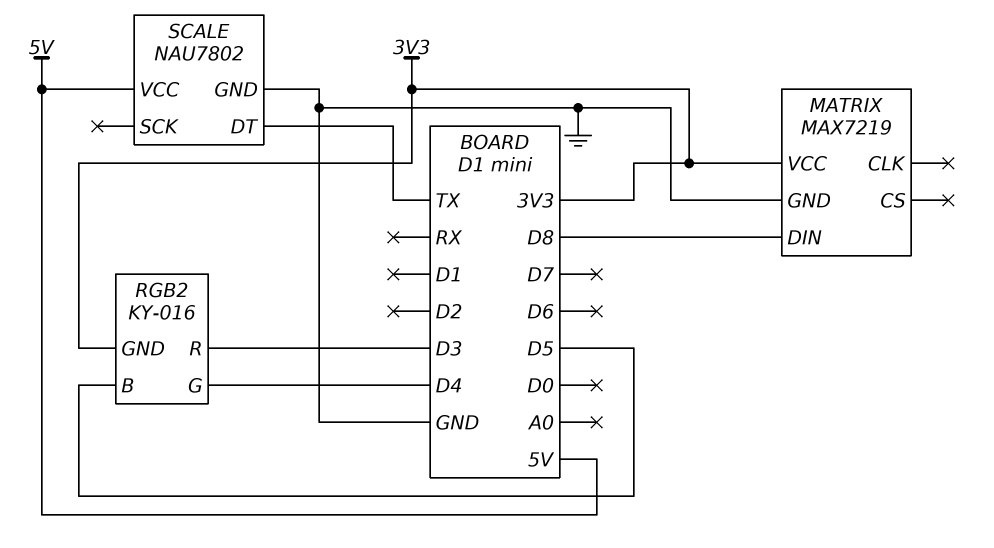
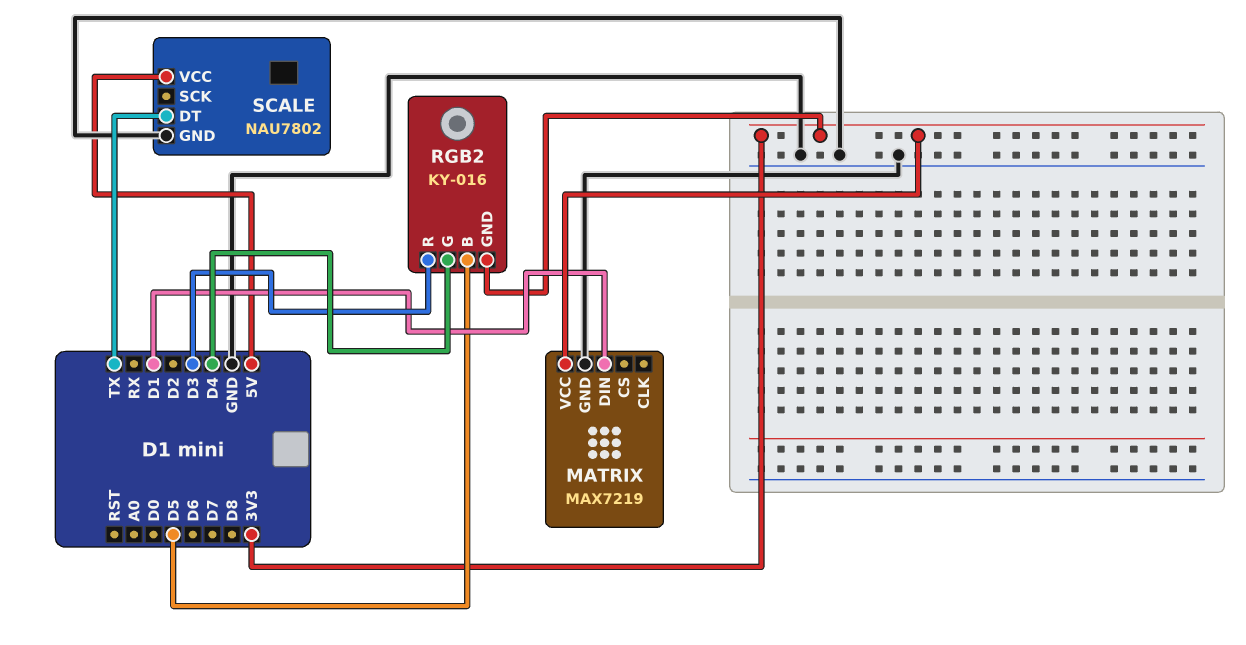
MATRIX pin DIN: D8 -> D1

